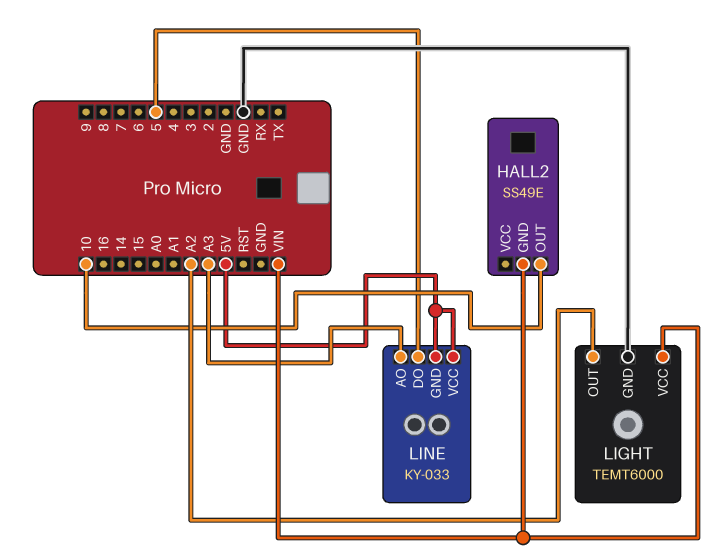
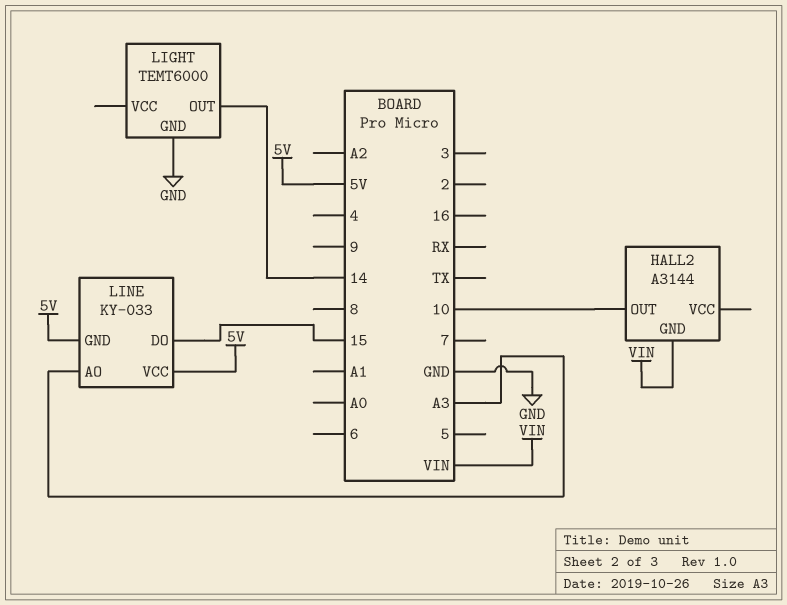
HALL2: SS49E -> A3144
LIGHT pin OUT: A2 -> 14
LIGHT pin VCC: VIN -> none
LINE pin DO: 5 -> 15

